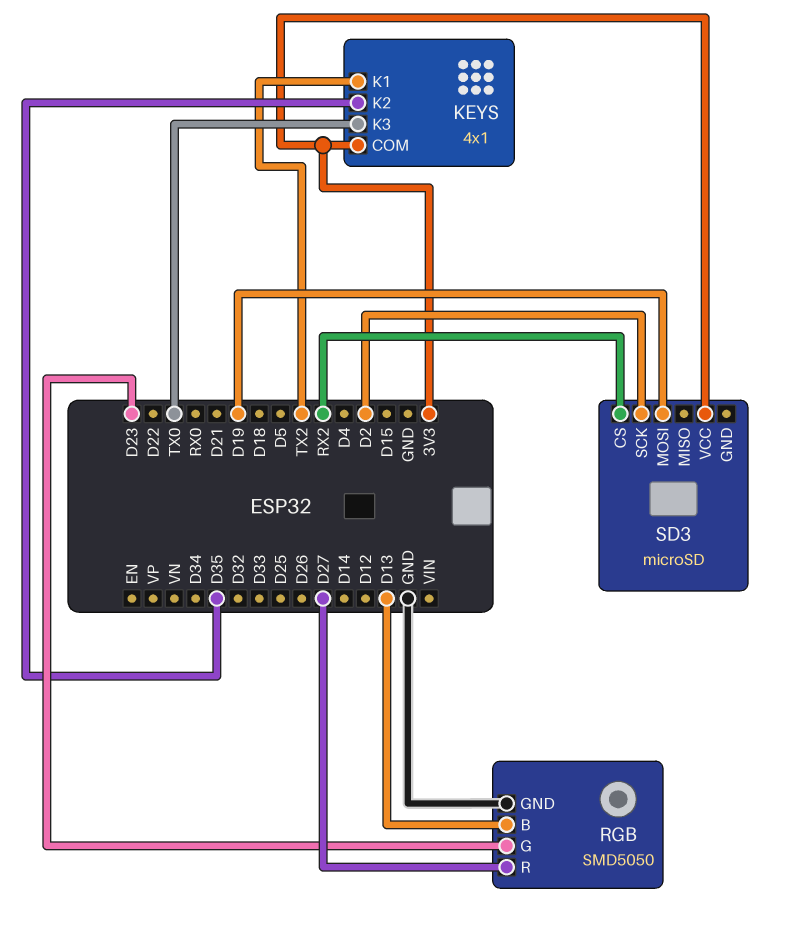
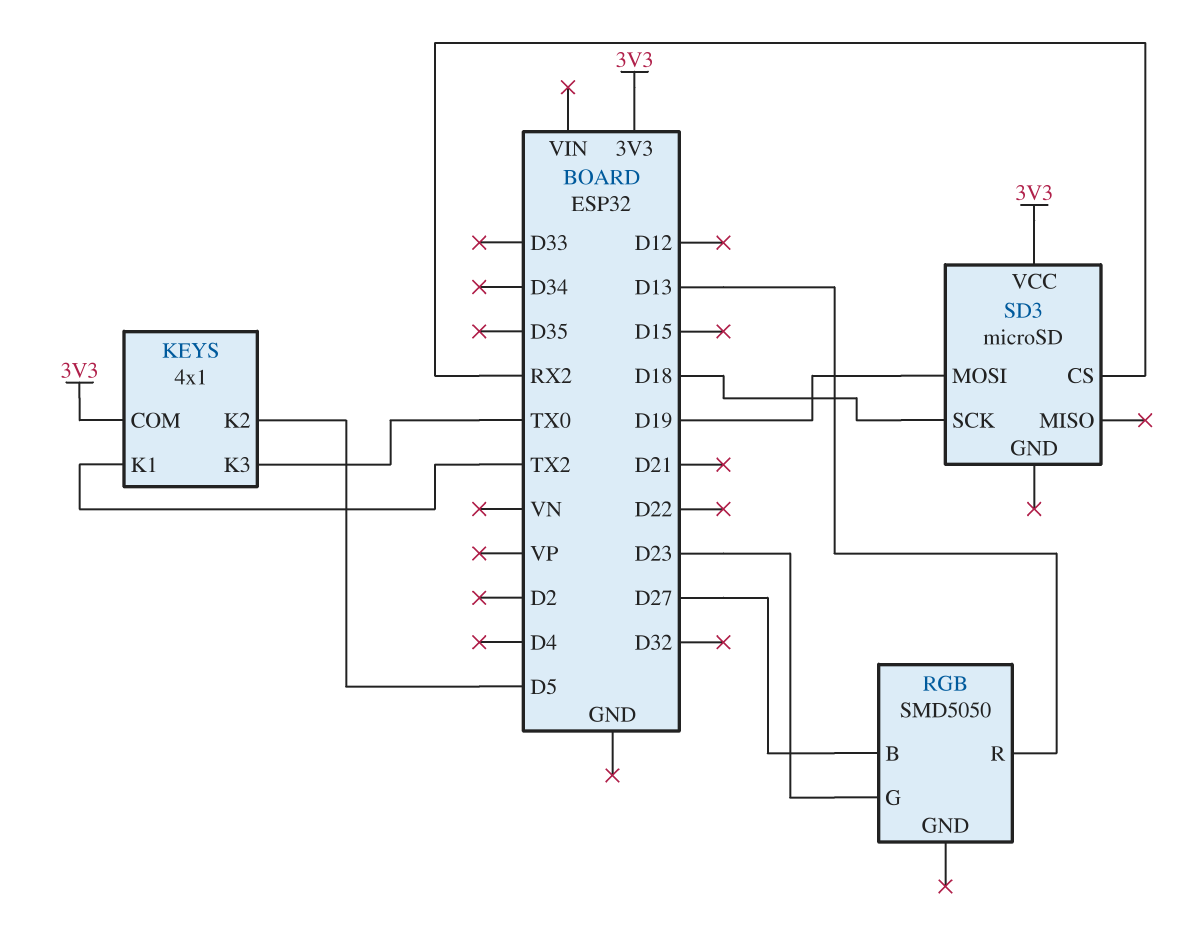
KEYS pin K2: D35 -> D5
RGB pin B: D13 -> D27
RGB pin GND: GND -> none
RGB pin R: D27 -> D13
SD3 pin SCK: D2 -> D18

